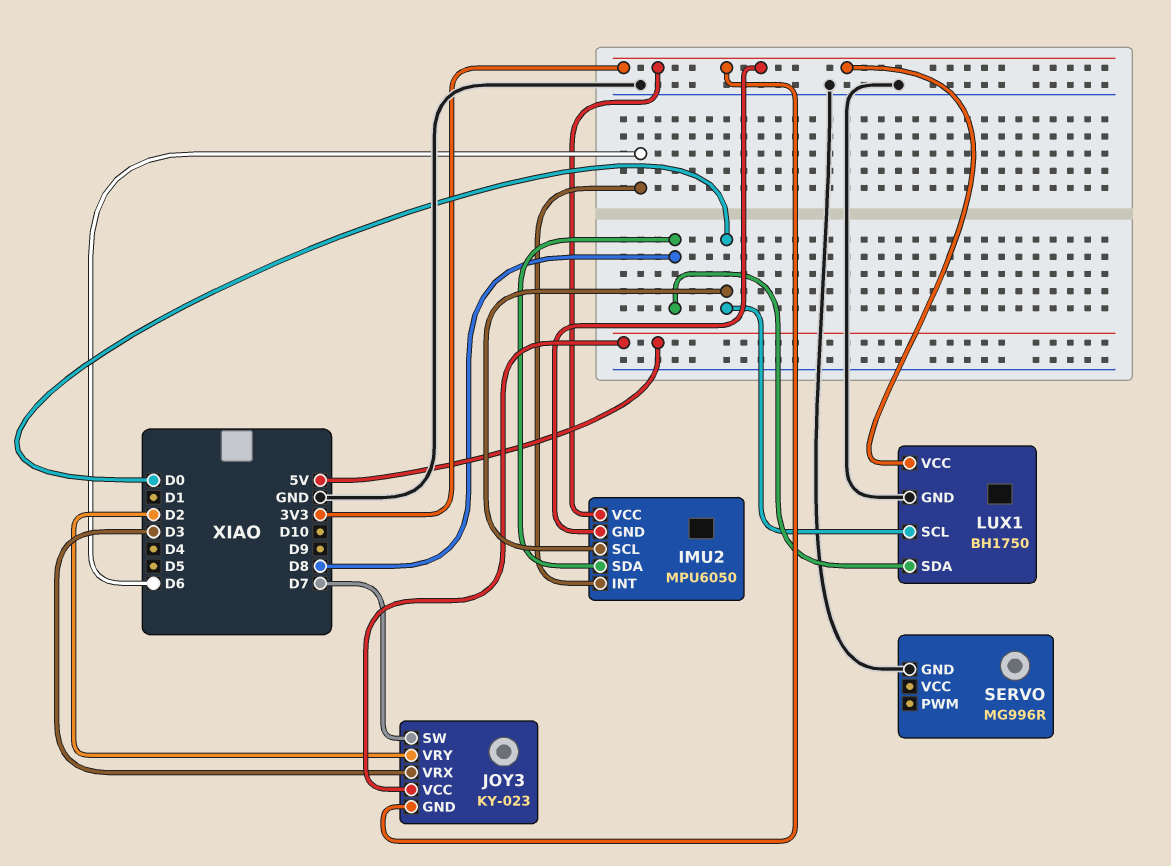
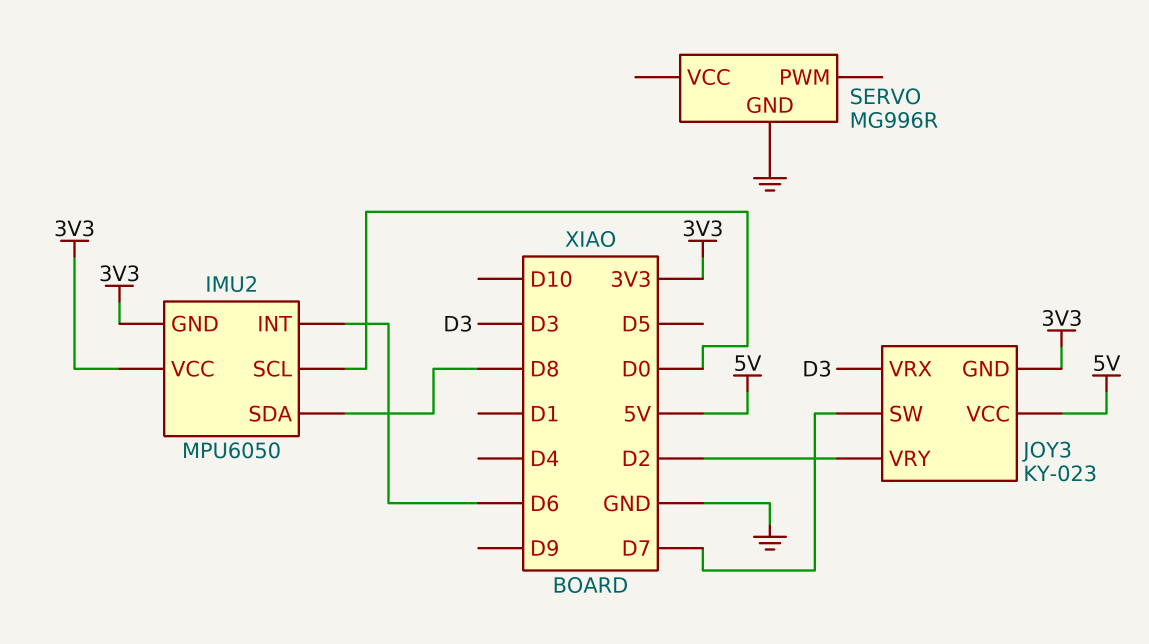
LUX1: BH1750 -> none
LUX1 pin GND: GND -> none
LUX1 pin SCL: D0 -> none
LUX1 pin SDA: D8 -> none
LUX1 pin VCC: 3V3 -> none

